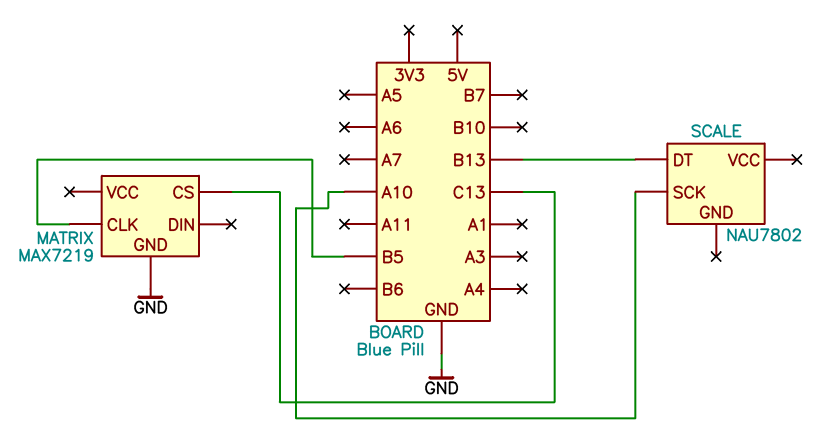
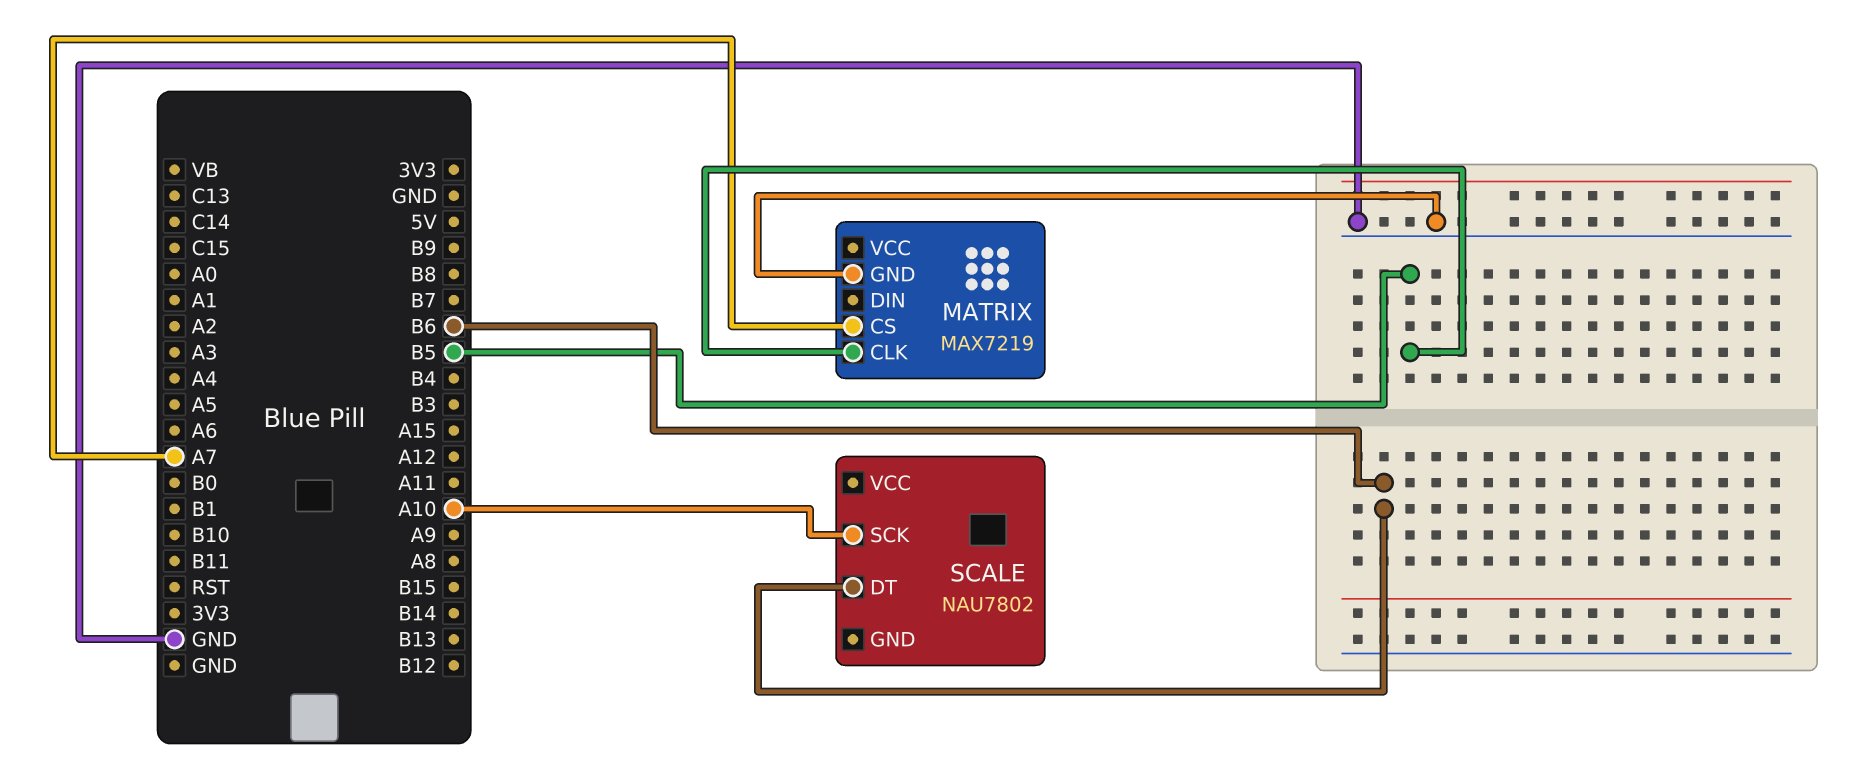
MATRIX pin CS: C13 -> A7
SCALE pin DT: B13 -> B6

